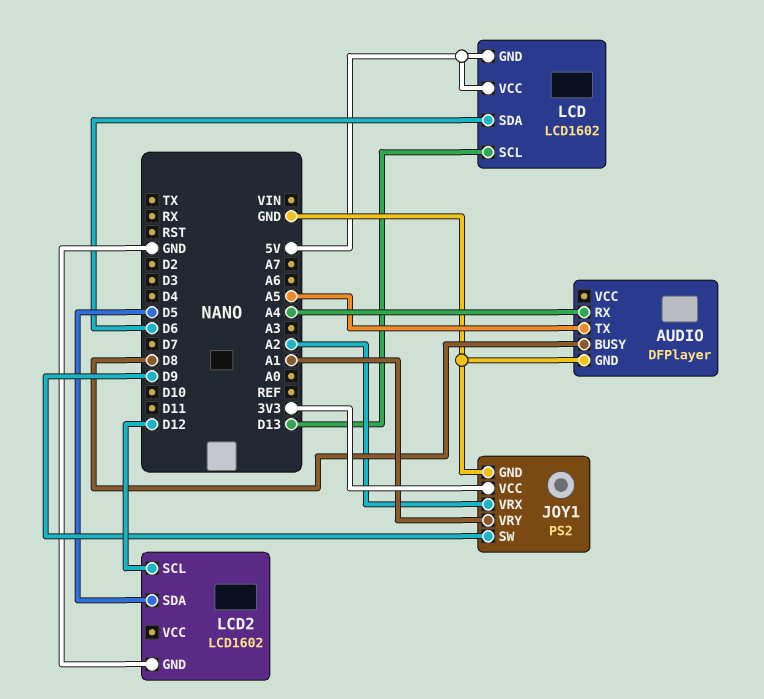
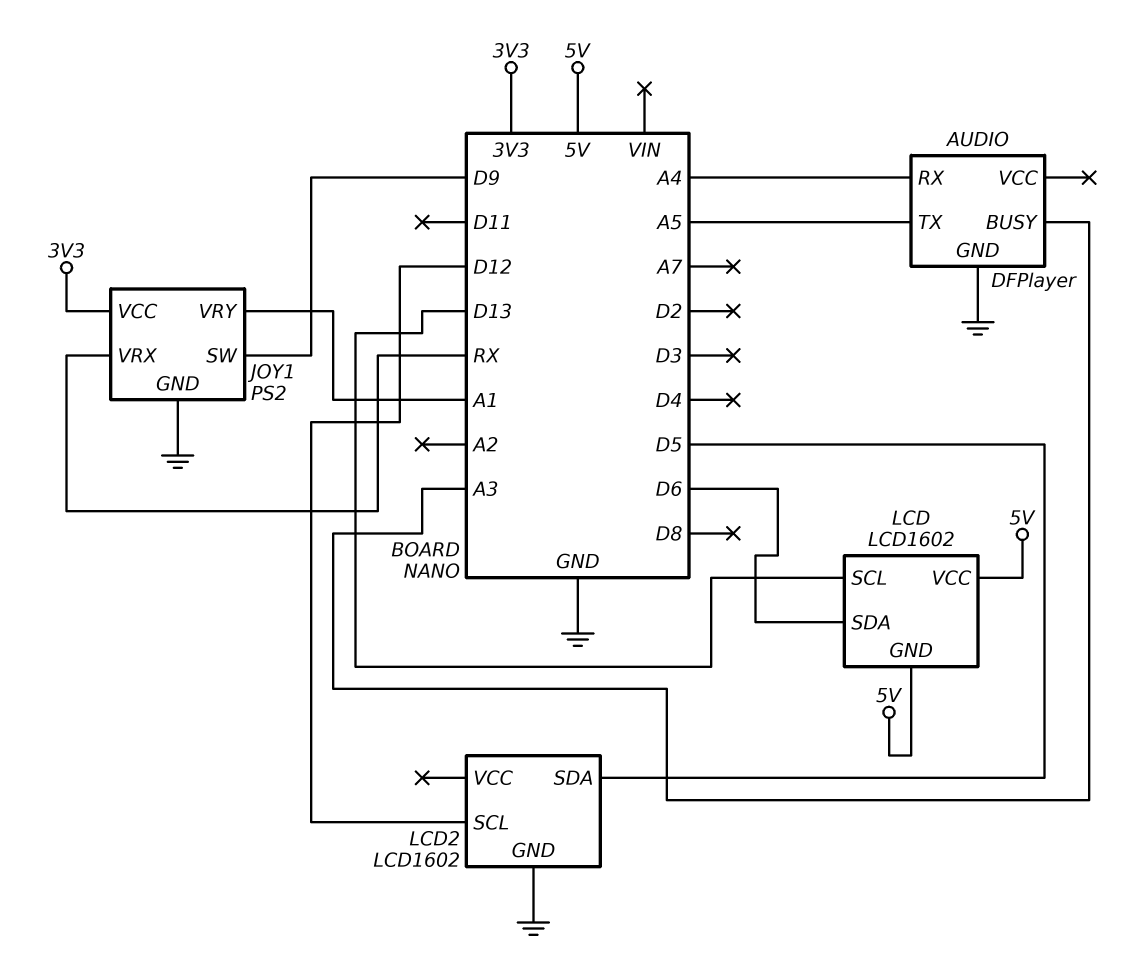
AUDIO pin BUSY: D8 -> A3
JOY1 pin VRX: A2 -> RX

